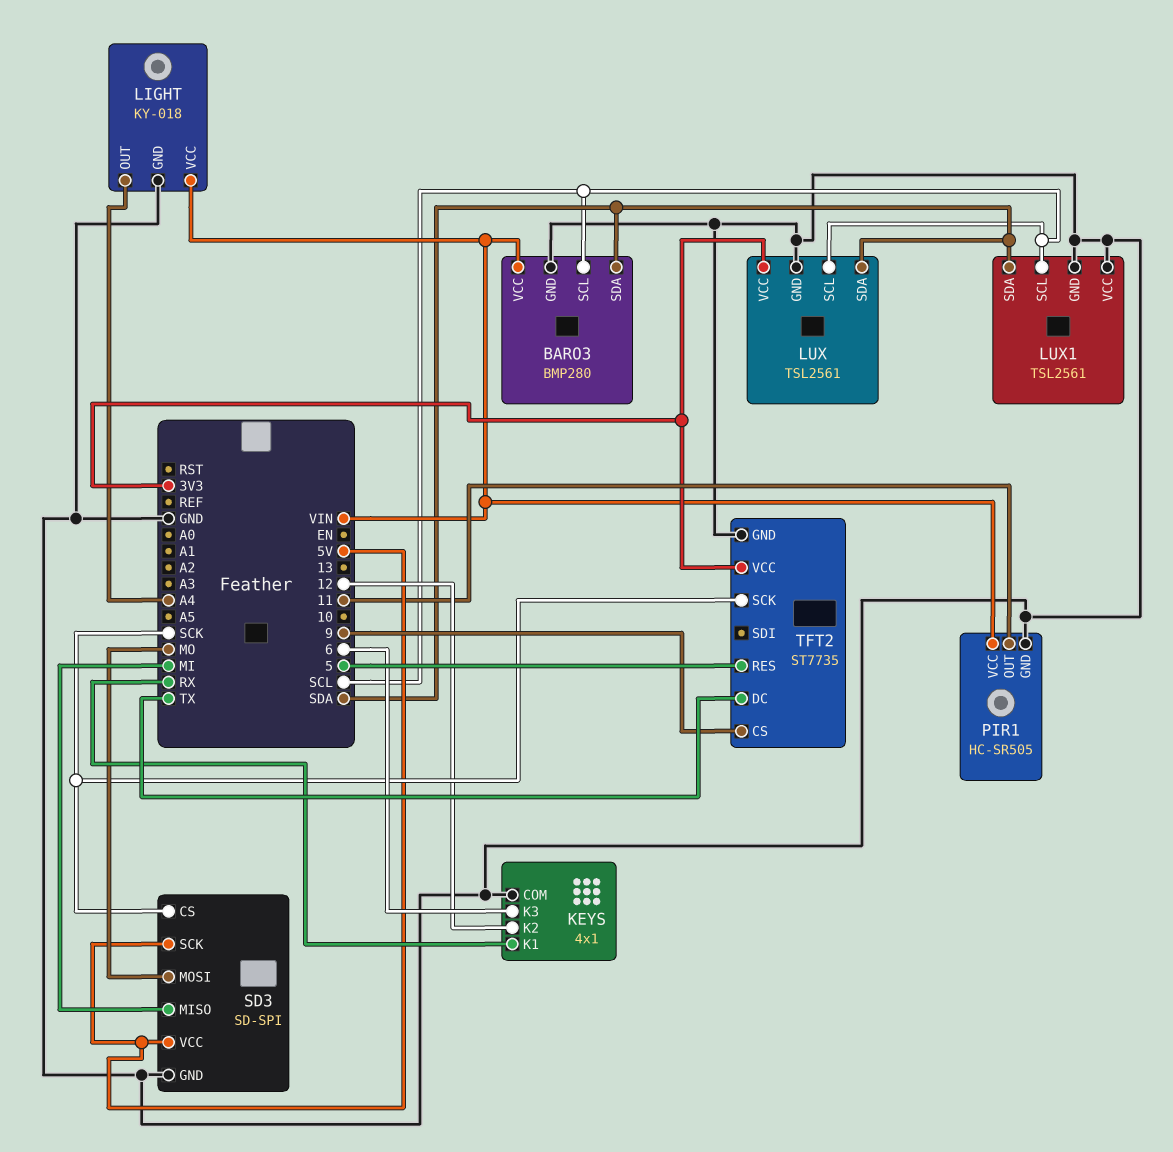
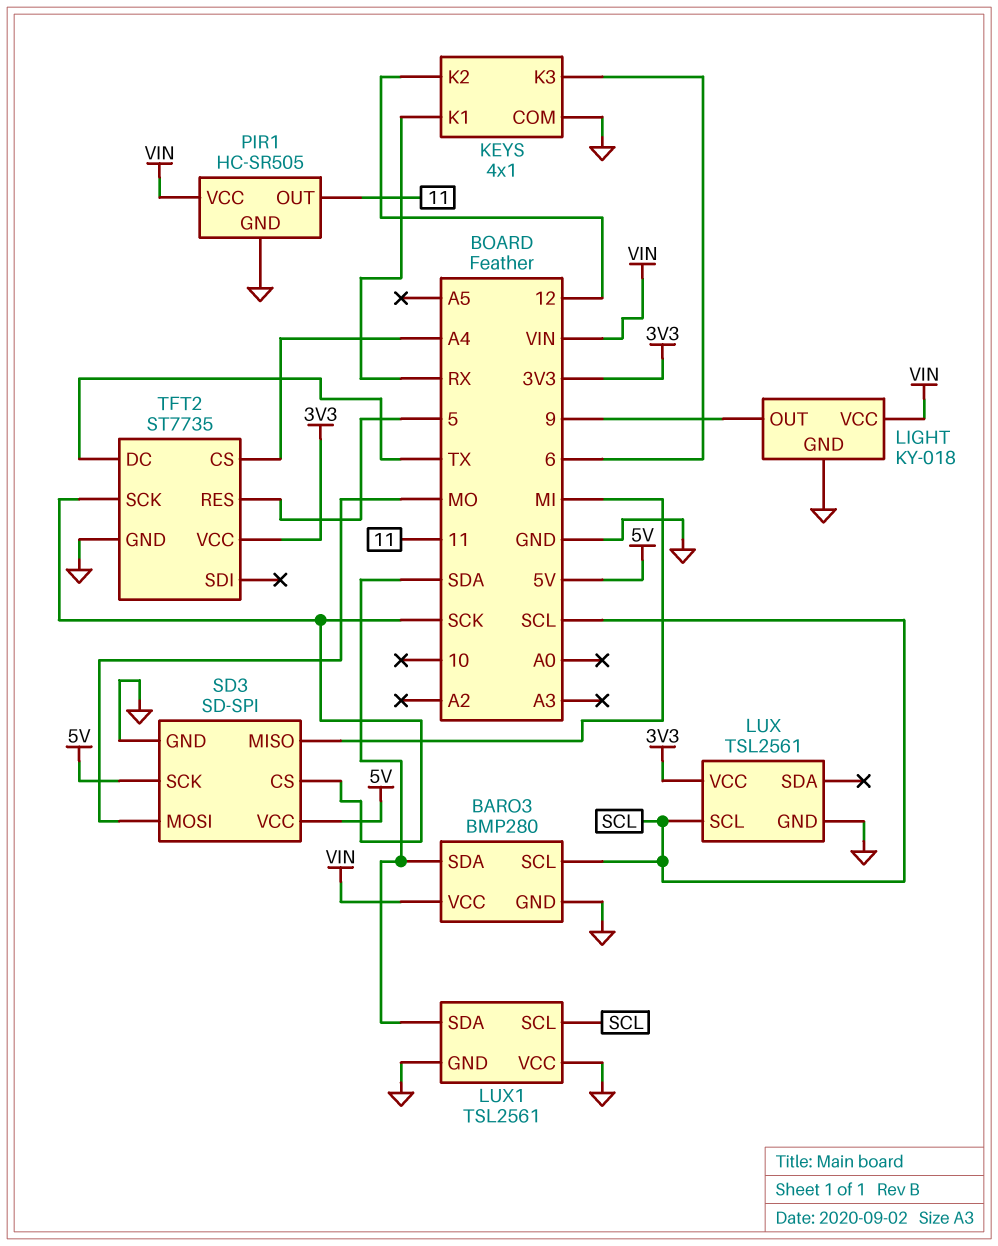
LIGHT pin OUT: A4 -> 9
LUX pin SDA: SDA -> none
TFT2 pin CS: 9 -> A4

